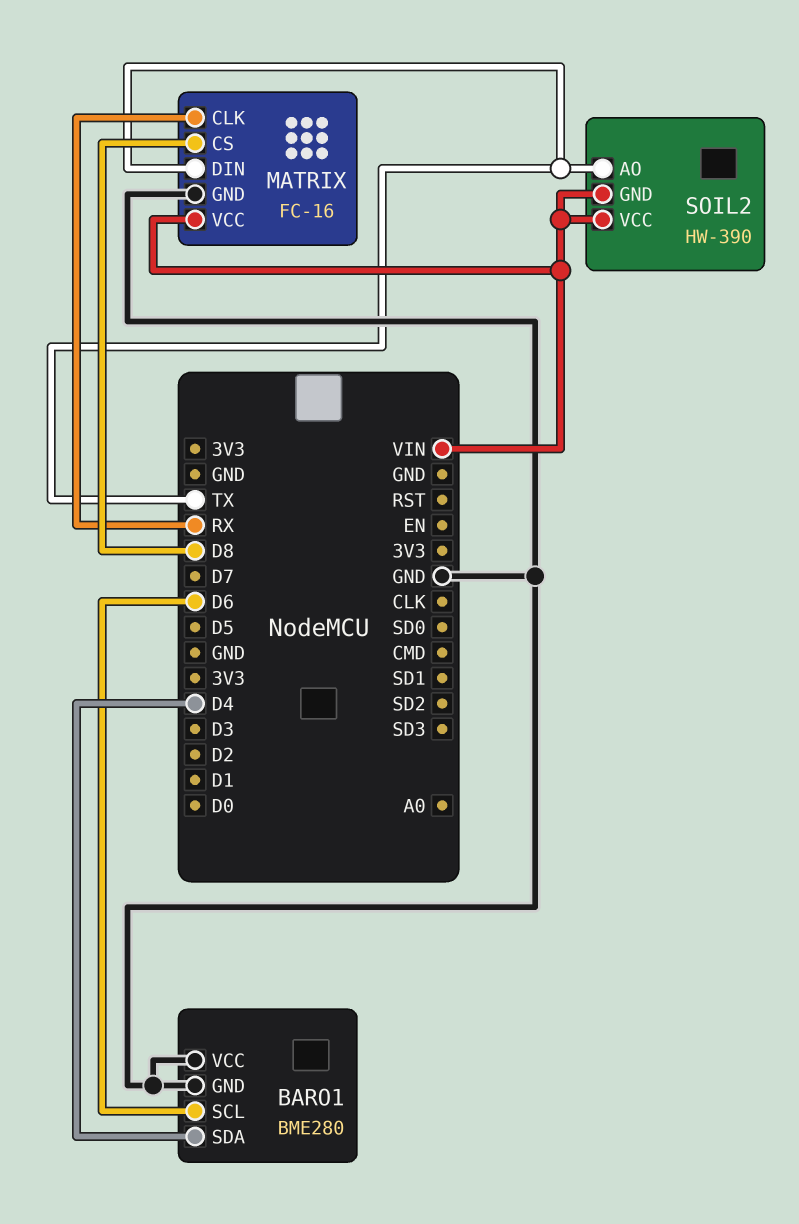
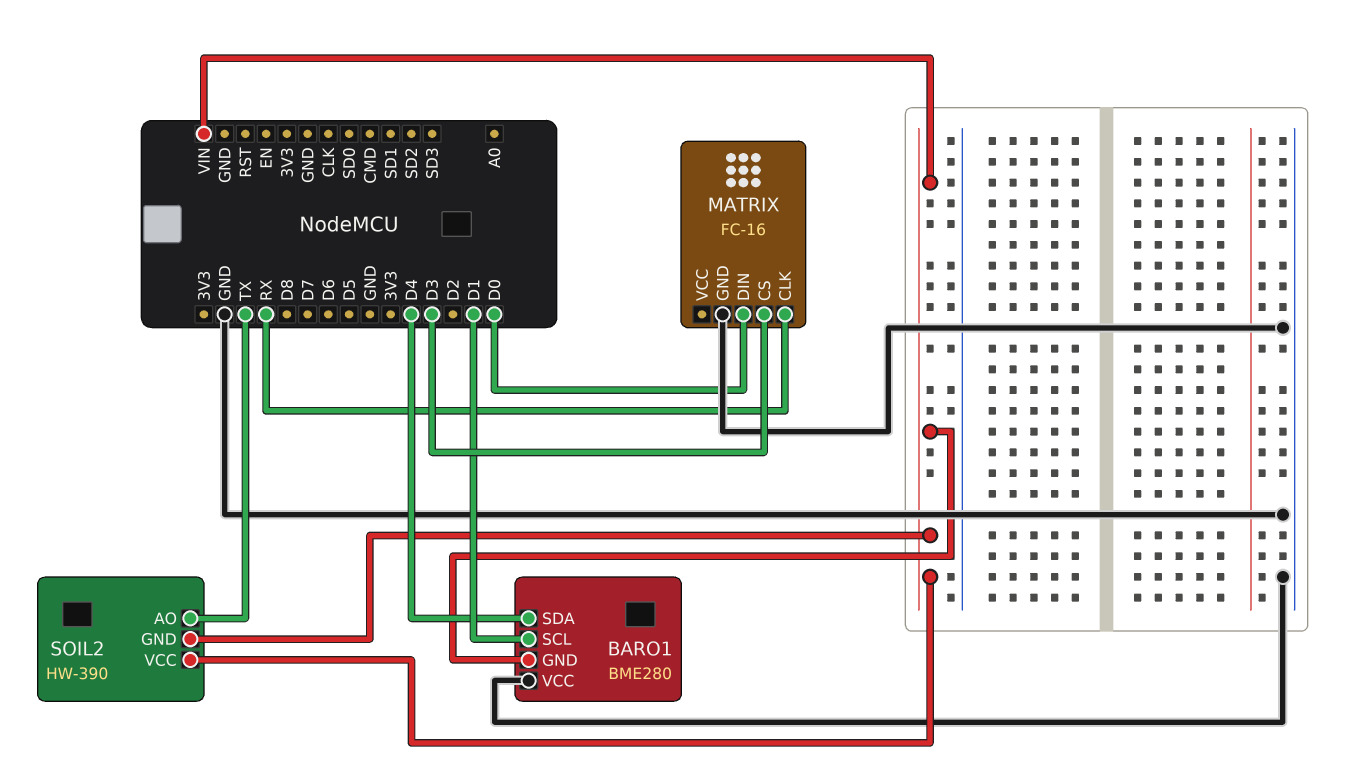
BARO1 pin GND: GND -> VIN
BARO1 pin SCL: D6 -> D1
MATRIX pin CS: D8 -> D3
MATRIX pin DIN: TX -> D0
MATRIX pin VCC: VIN -> none

